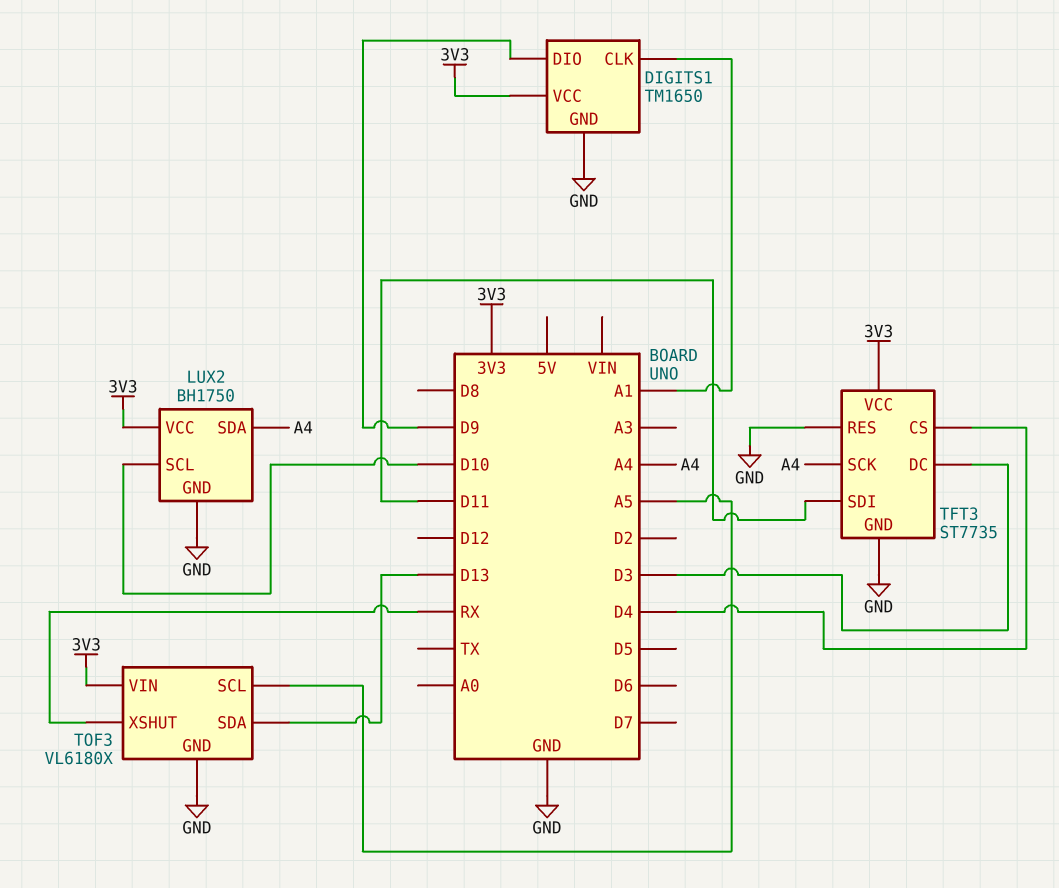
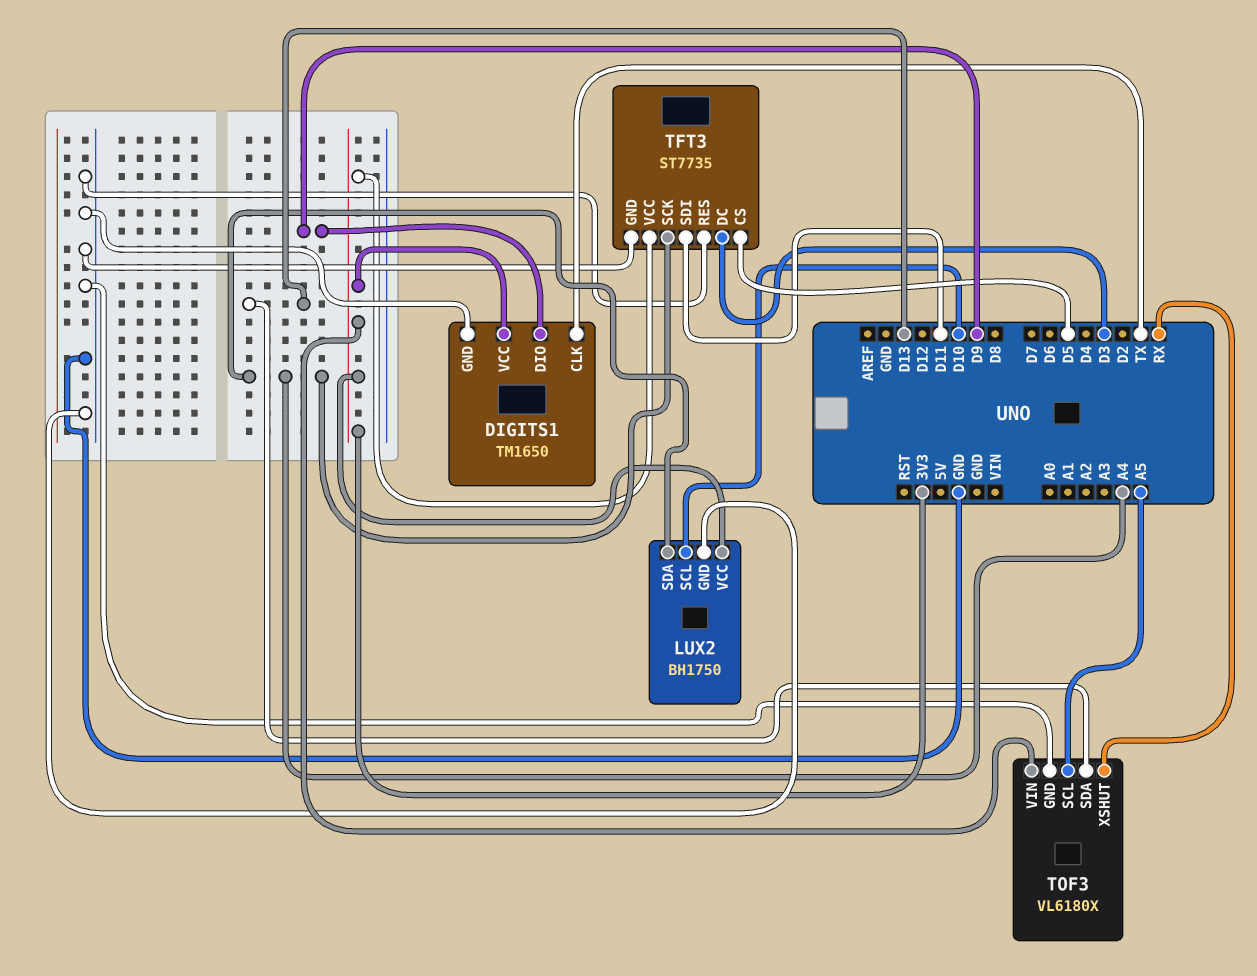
DIGITS1 pin CLK: A1 -> TX
TFT3 pin CS: D4 -> D5

